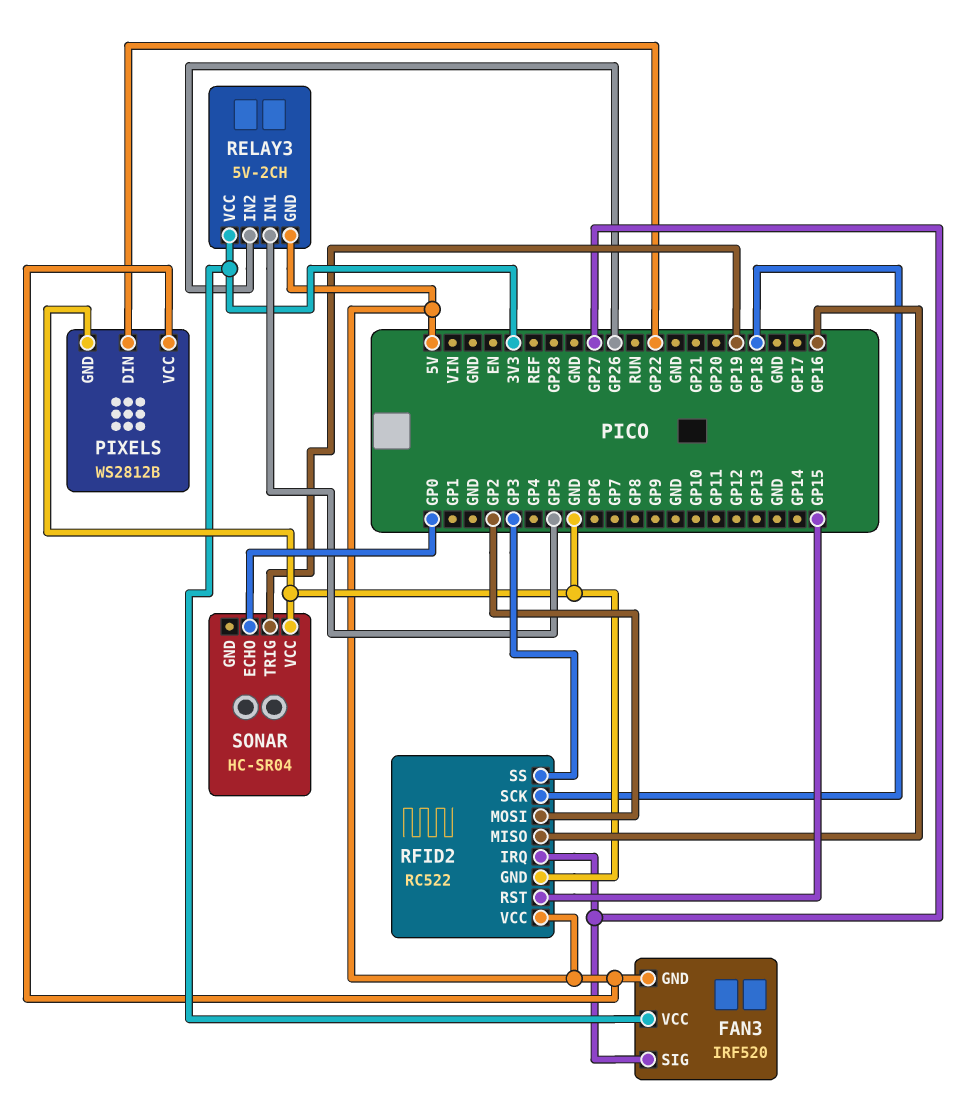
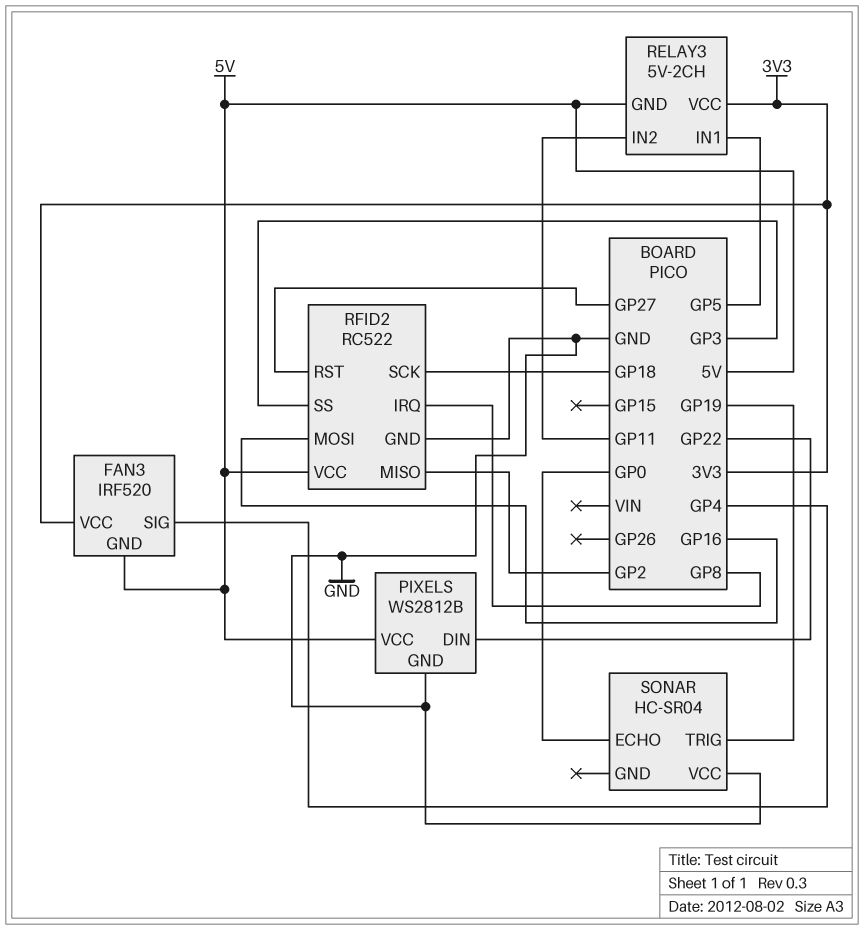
FAN3 pin SIG: GP27 -> GP4
RELAY3 pin IN2: GP26 -> GP11
RFID2 pin IRQ: GP27 -> GP8
RFID2 pin MISO: GP16 -> GP2
RFID2 pin MOSI: GP2 -> GP16
RFID2 pin RST: GP15 -> GP27

